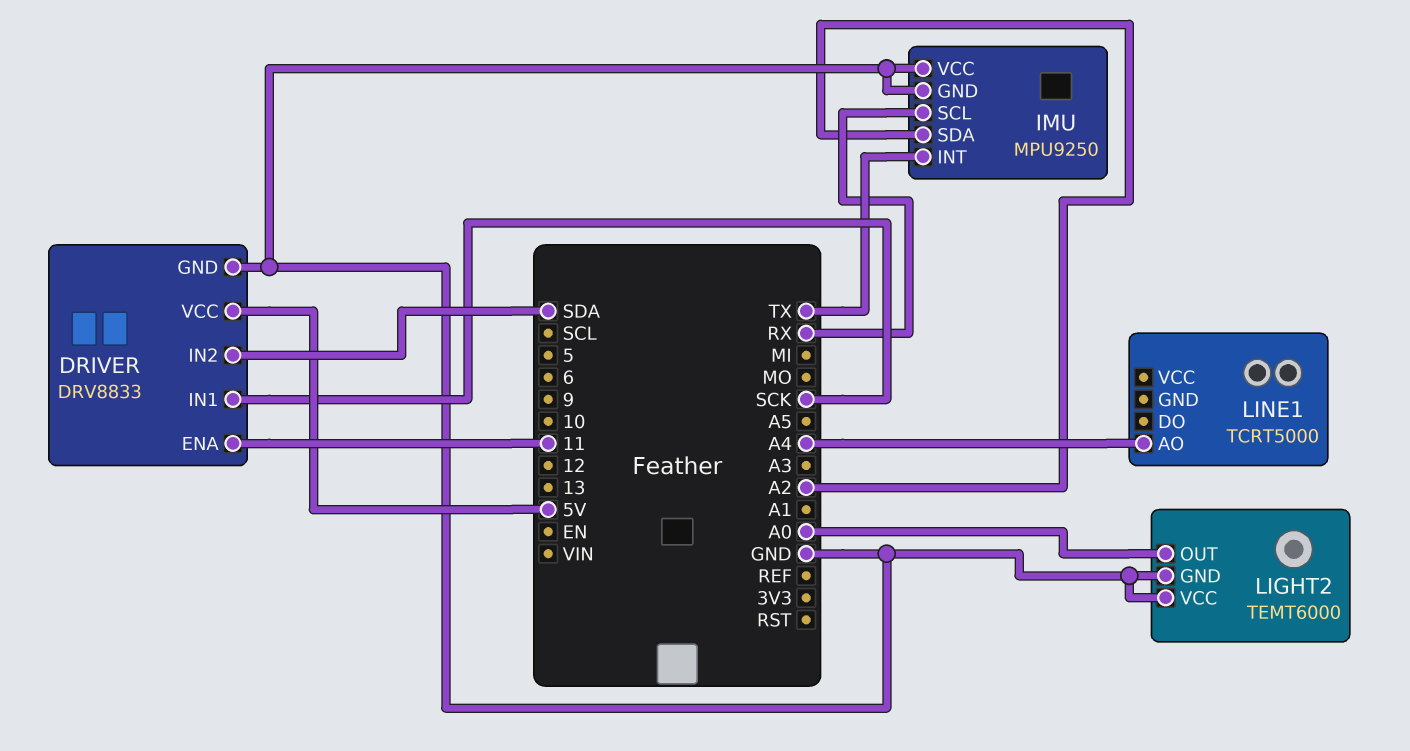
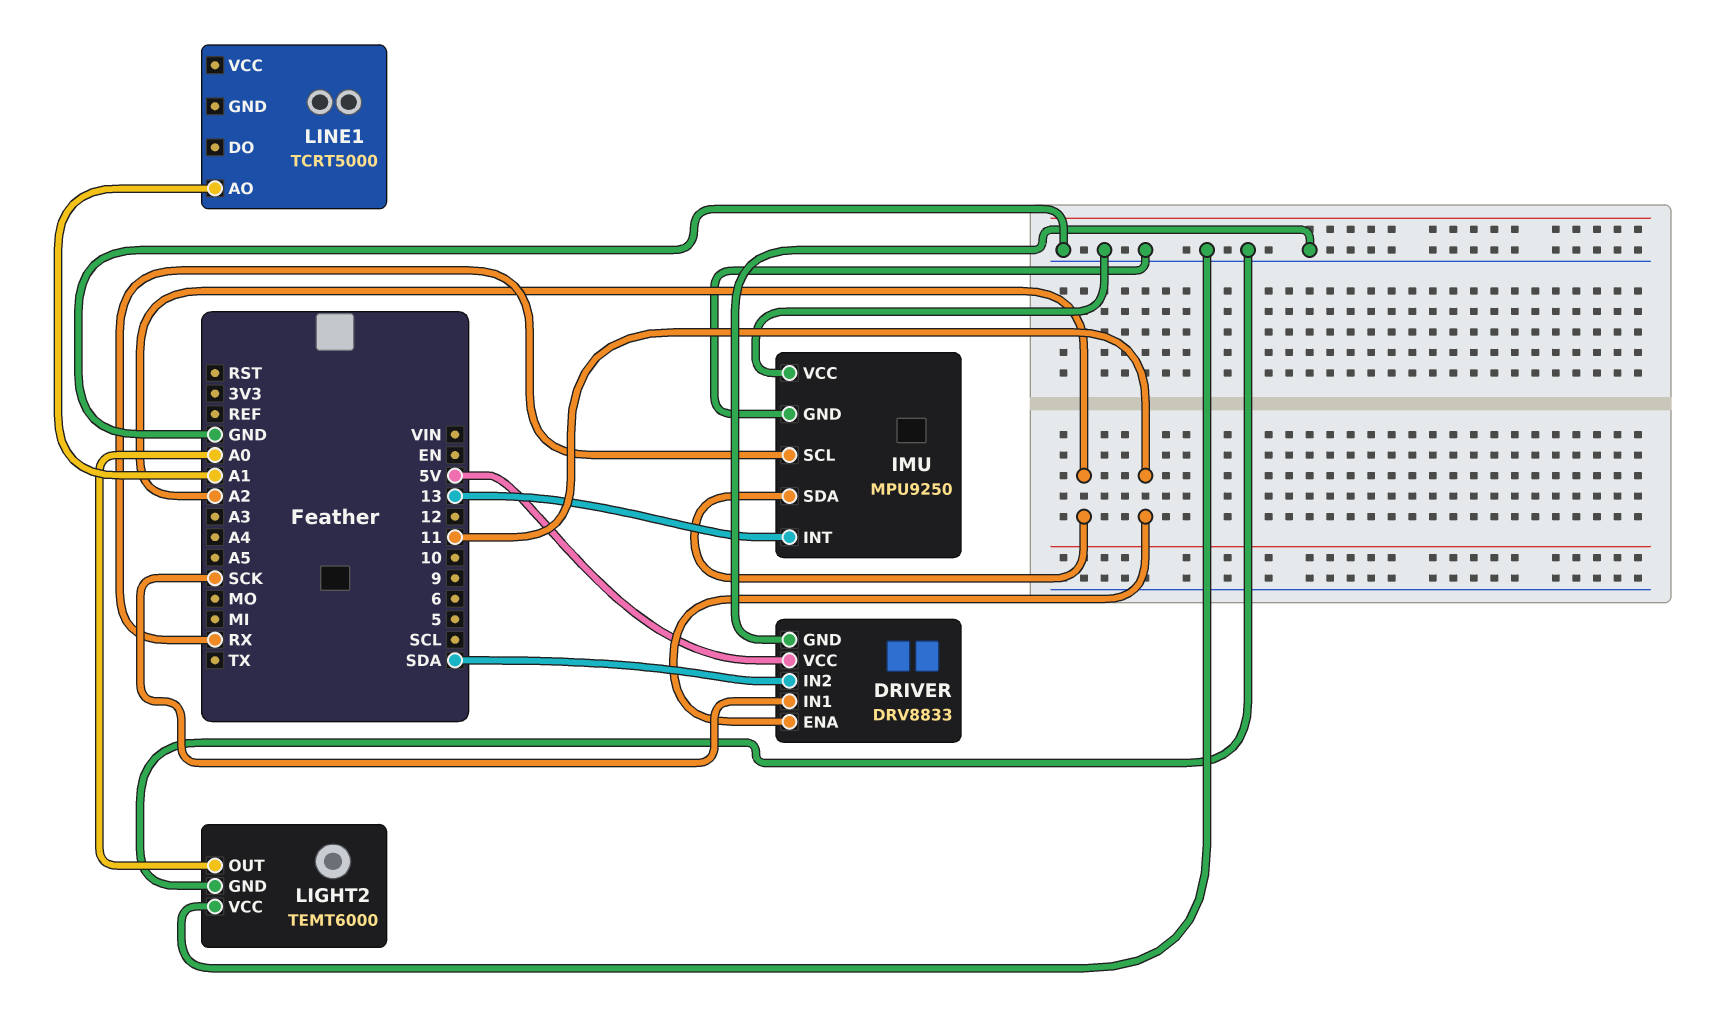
IMU pin INT: TX -> 13
LINE1 pin AO: A4 -> A1

